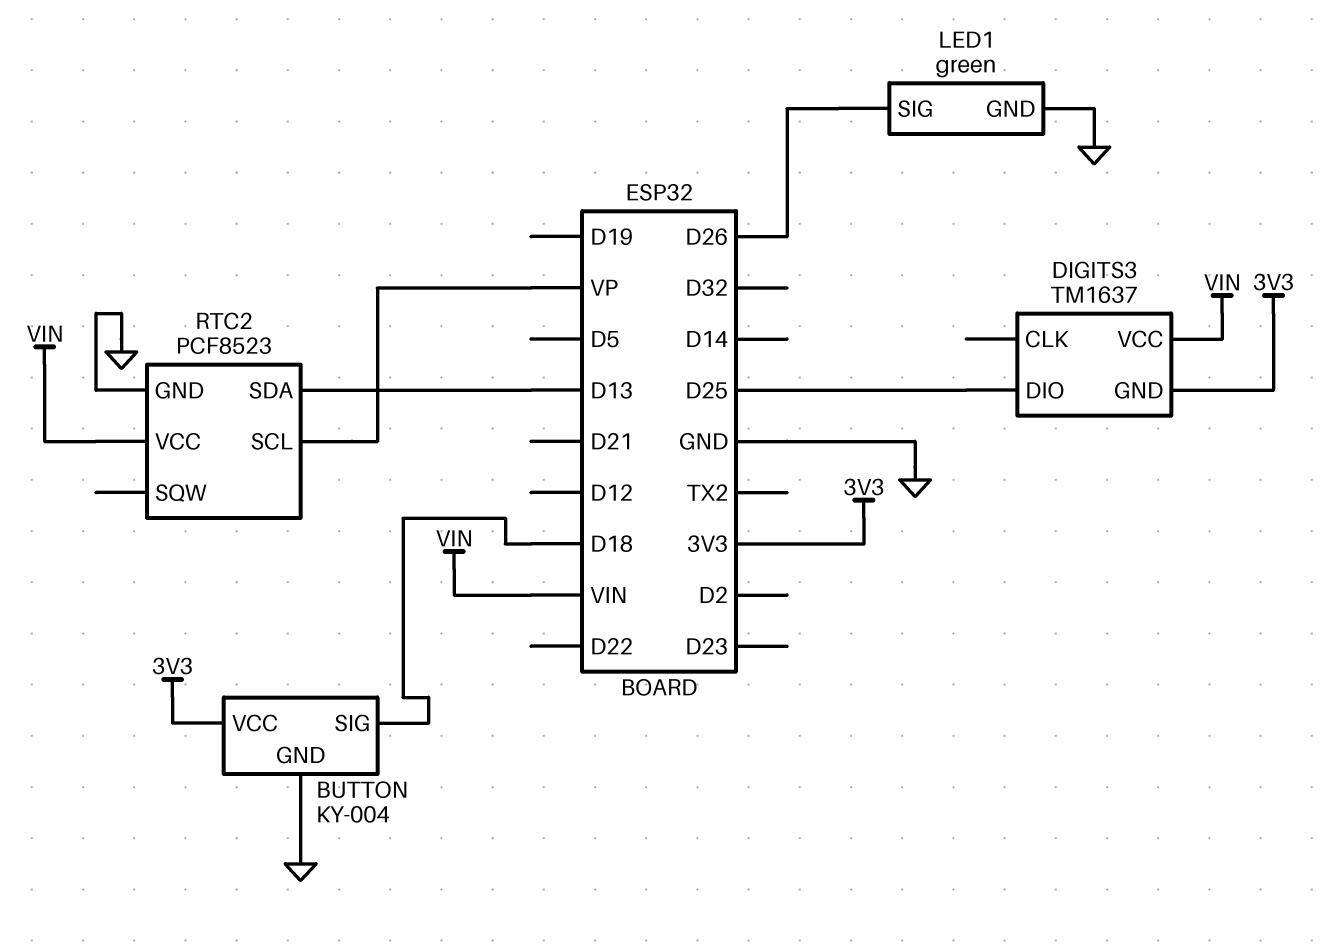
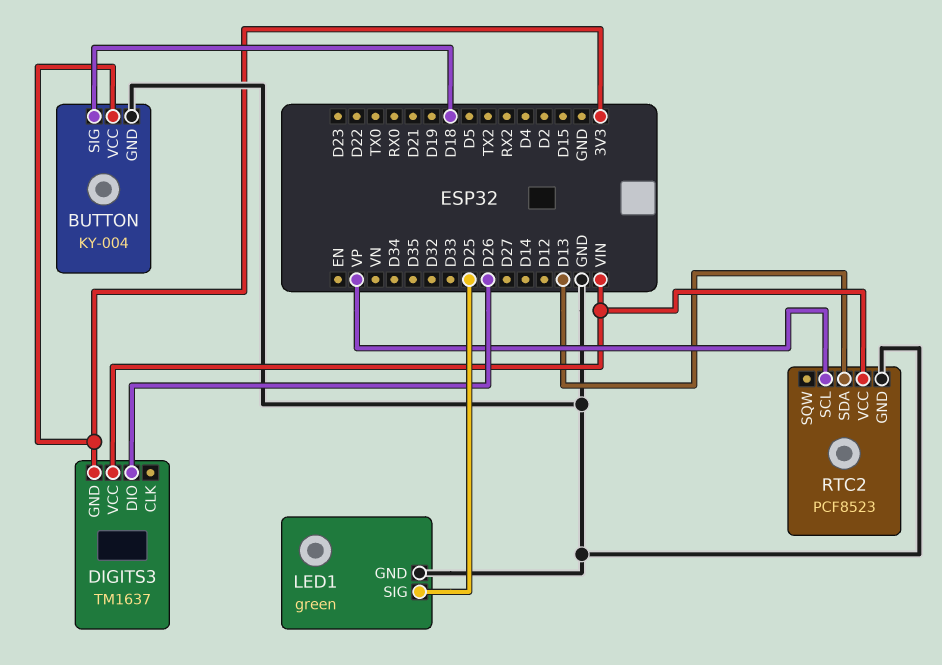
DIGITS3 pin DIO: D25 -> D26
LED1 pin SIG: D26 -> D25

